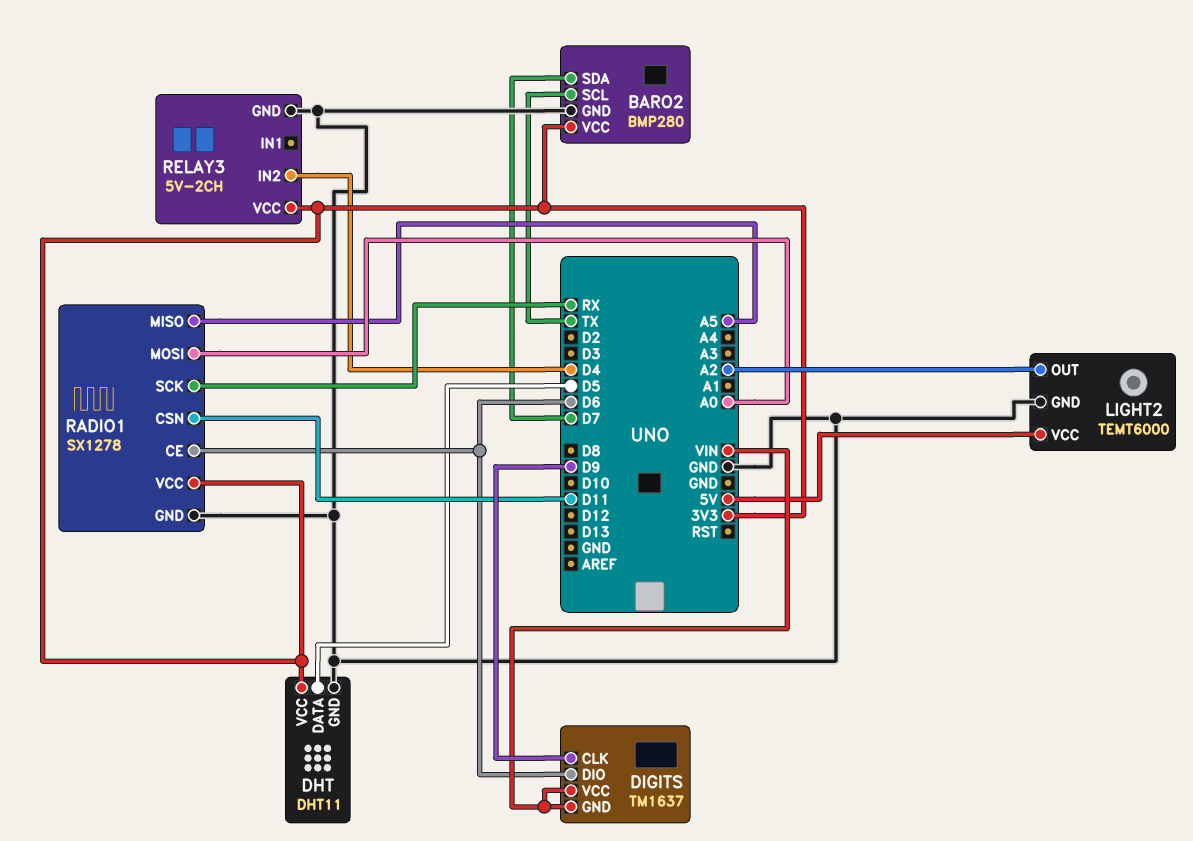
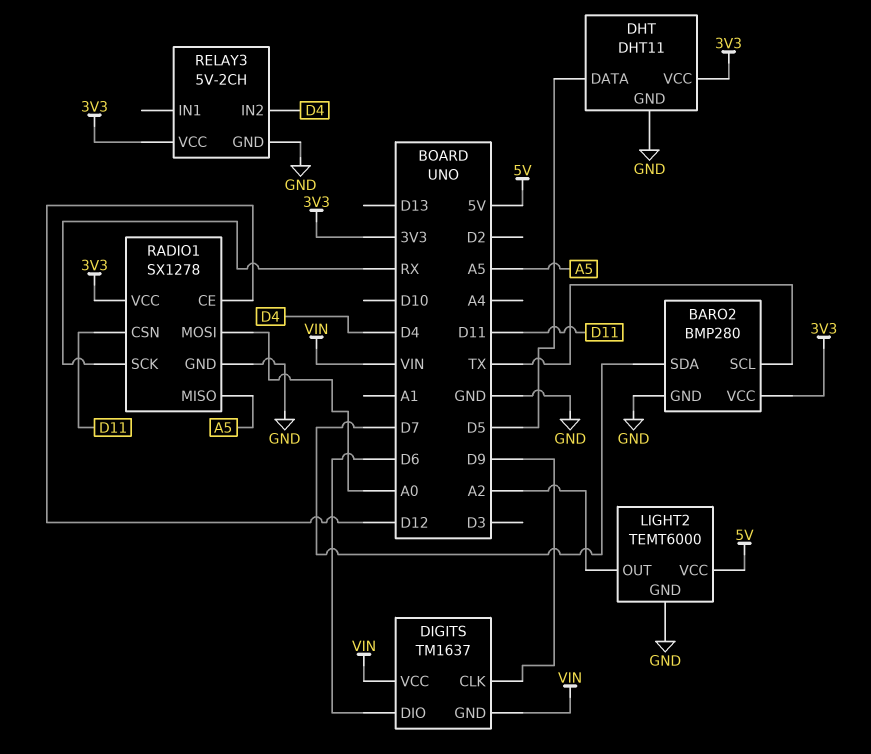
RADIO1 pin CE: D6 -> D12

